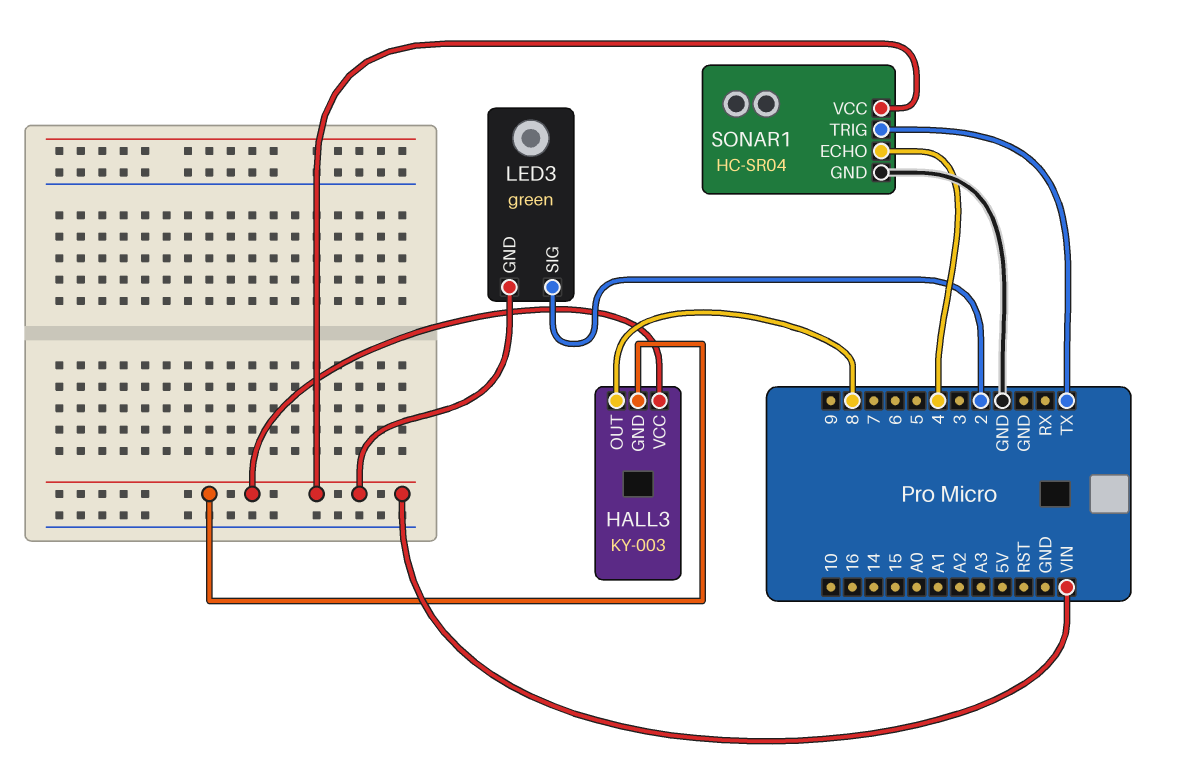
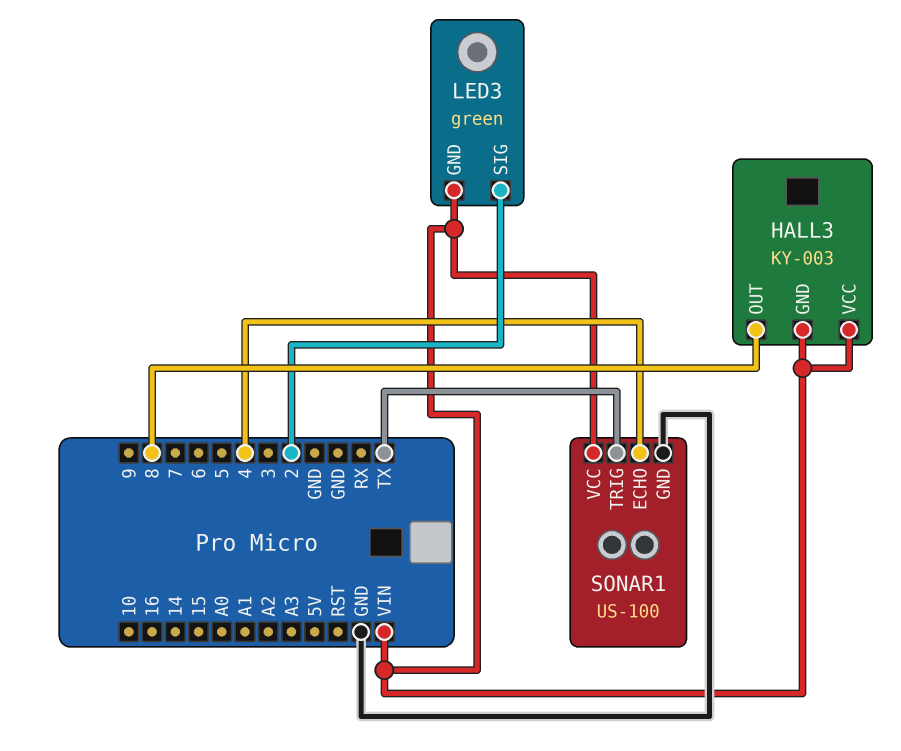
SONAR1: HC-SR04 -> US-100

